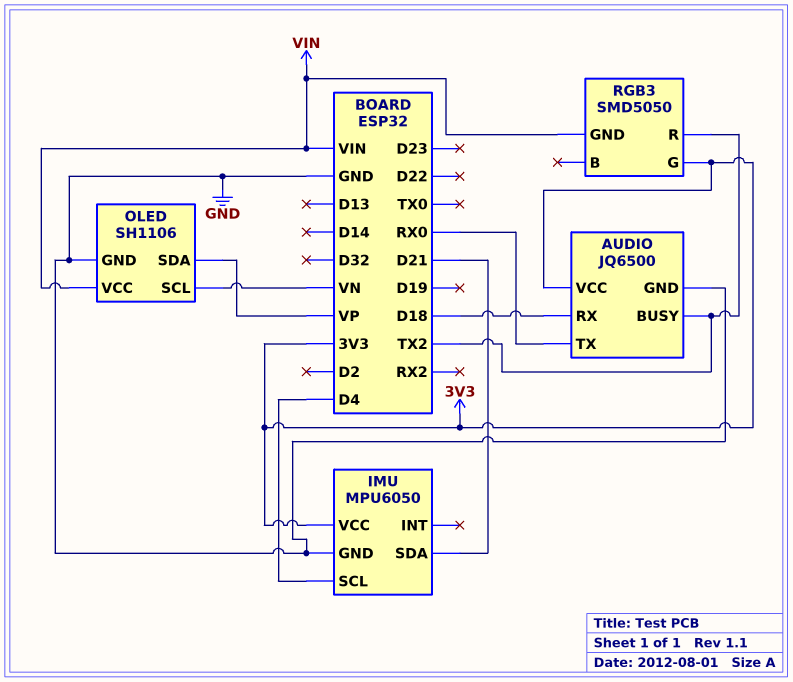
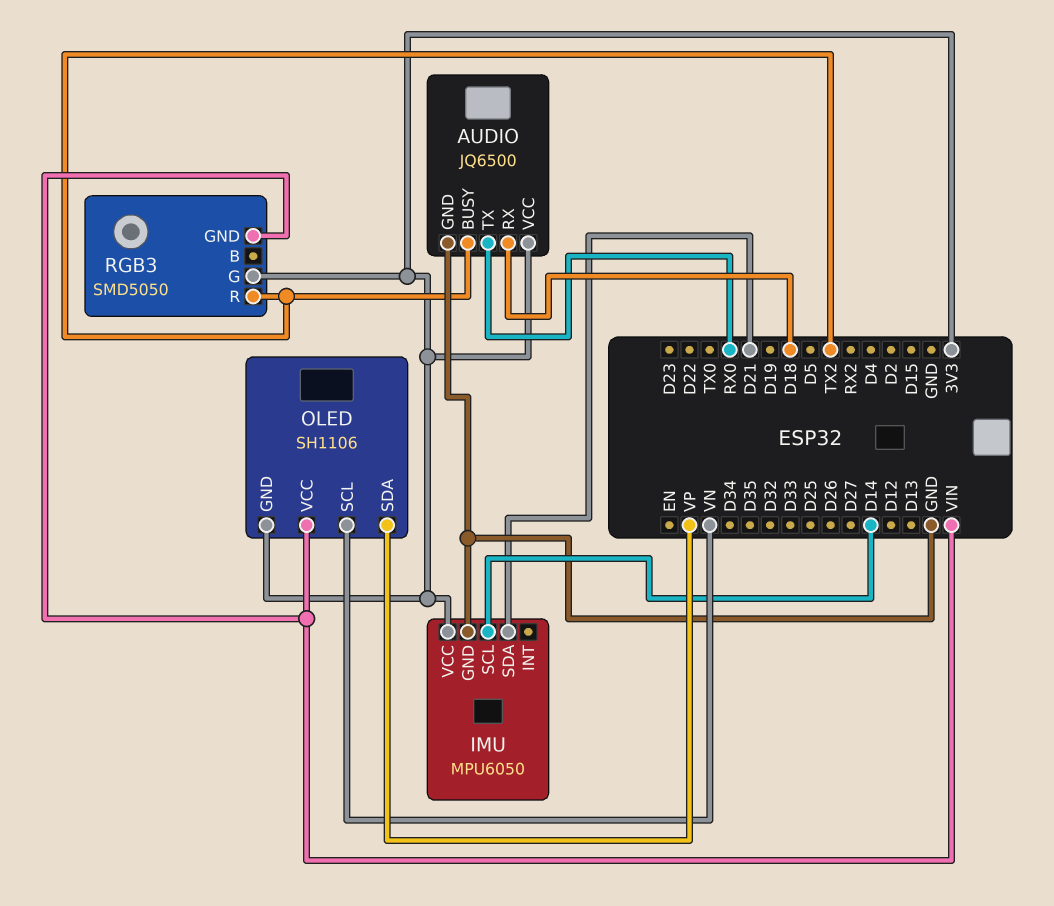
IMU pin SCL: D4 -> D14
OLED pin GND: GND -> 3V3

